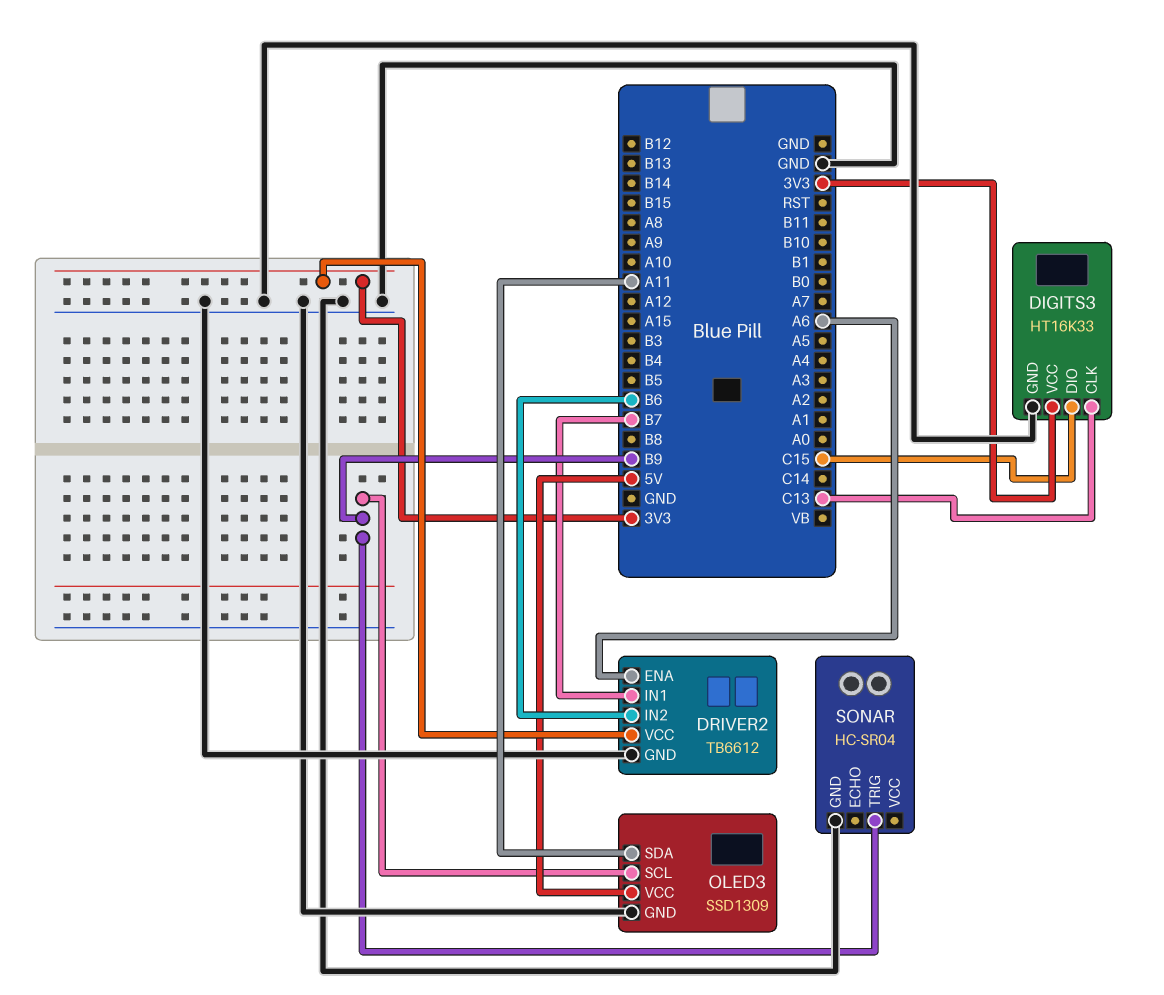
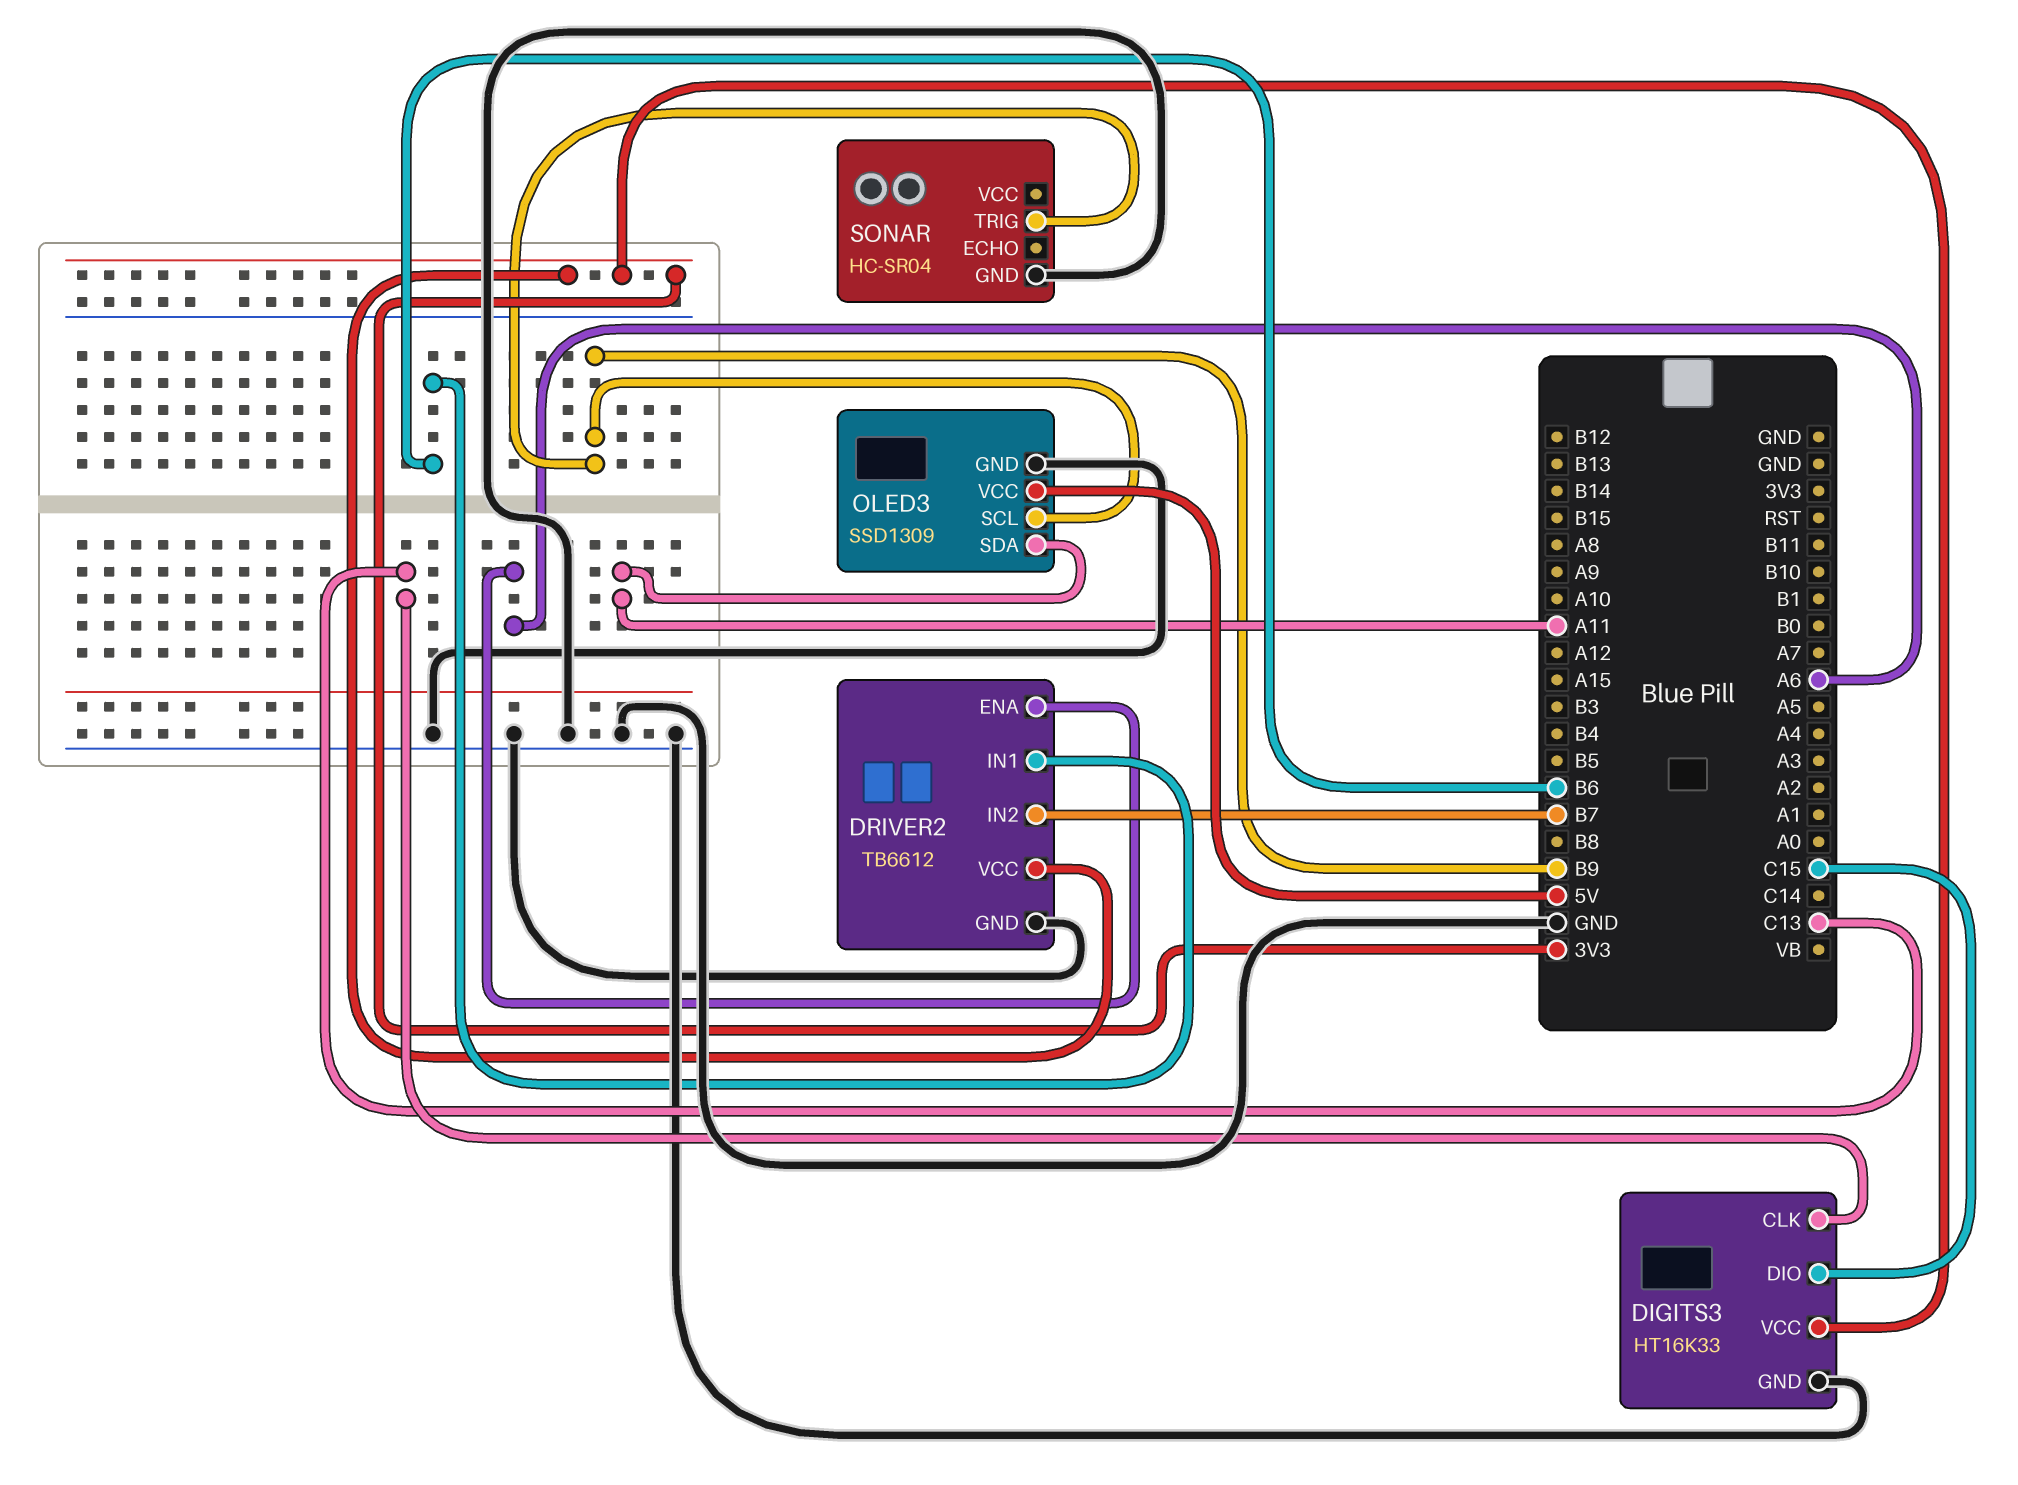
DRIVER2 pin IN1: B7 -> B6
DRIVER2 pin IN2: B6 -> B7

